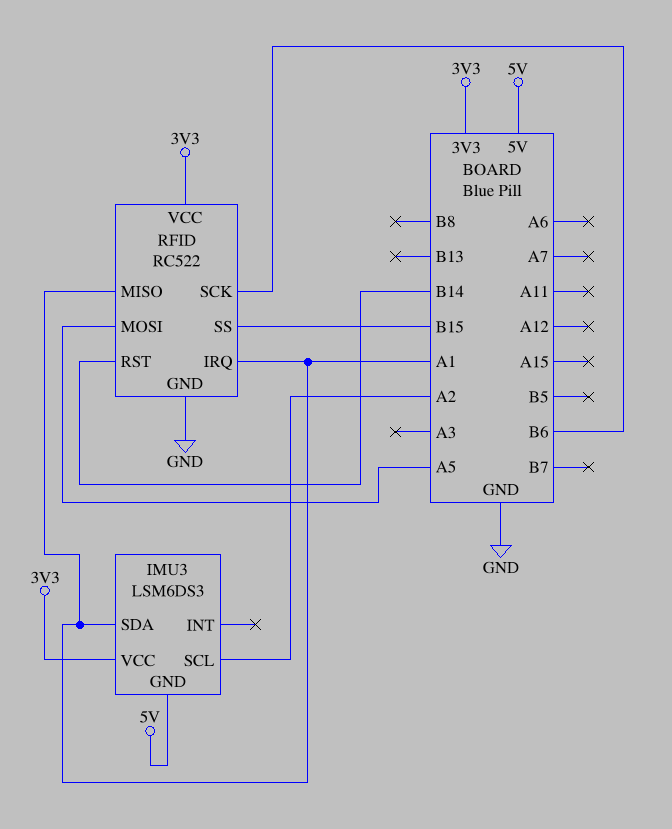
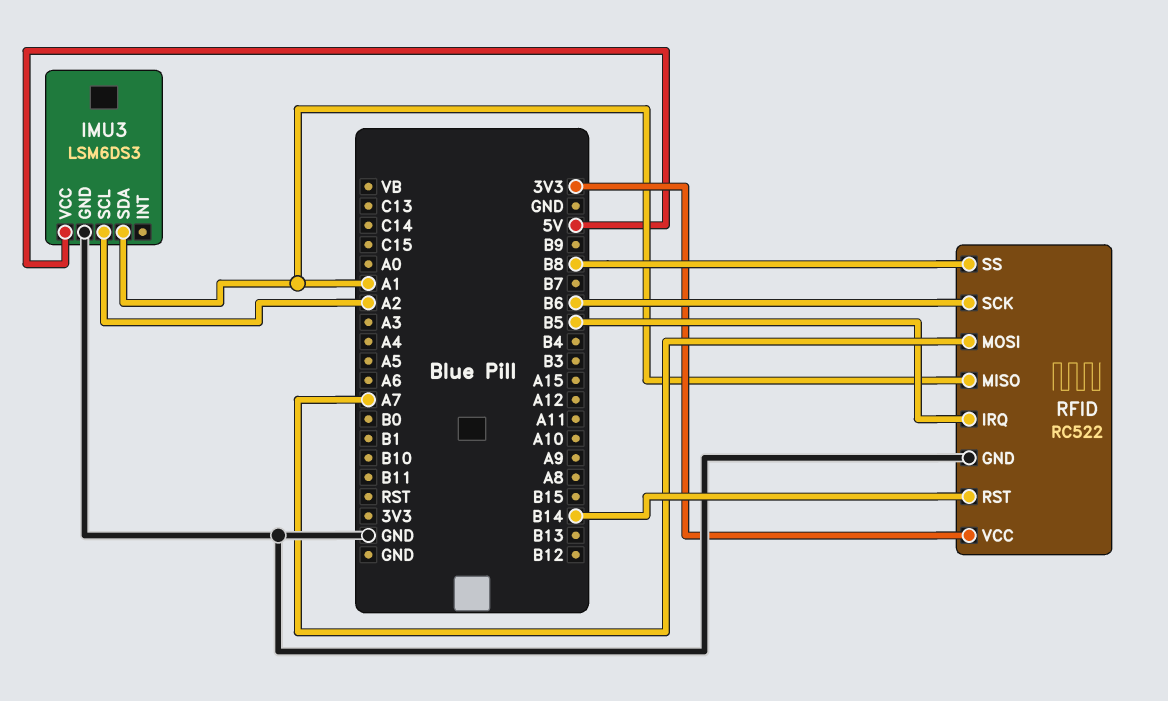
IMU3 pin GND: 5V -> GND
IMU3 pin VCC: 3V3 -> 5V
RFID pin IRQ: A1 -> B5
RFID pin MOSI: A5 -> A7
RFID pin SS: B15 -> B8

